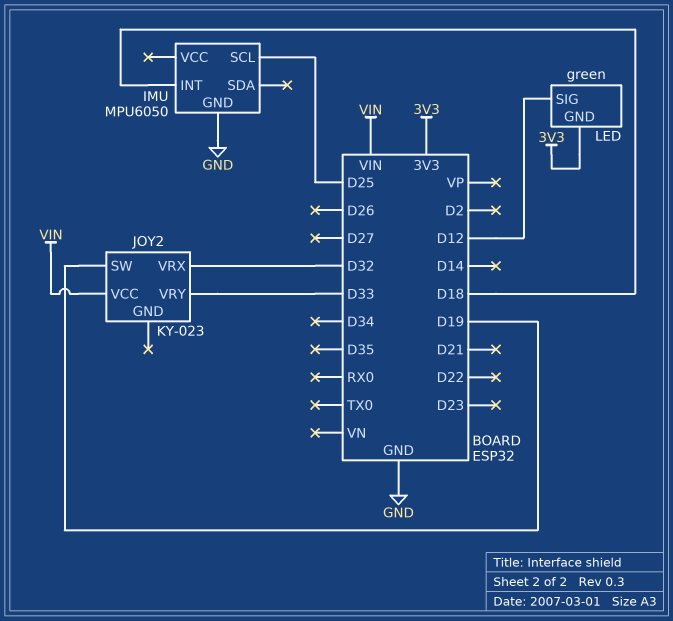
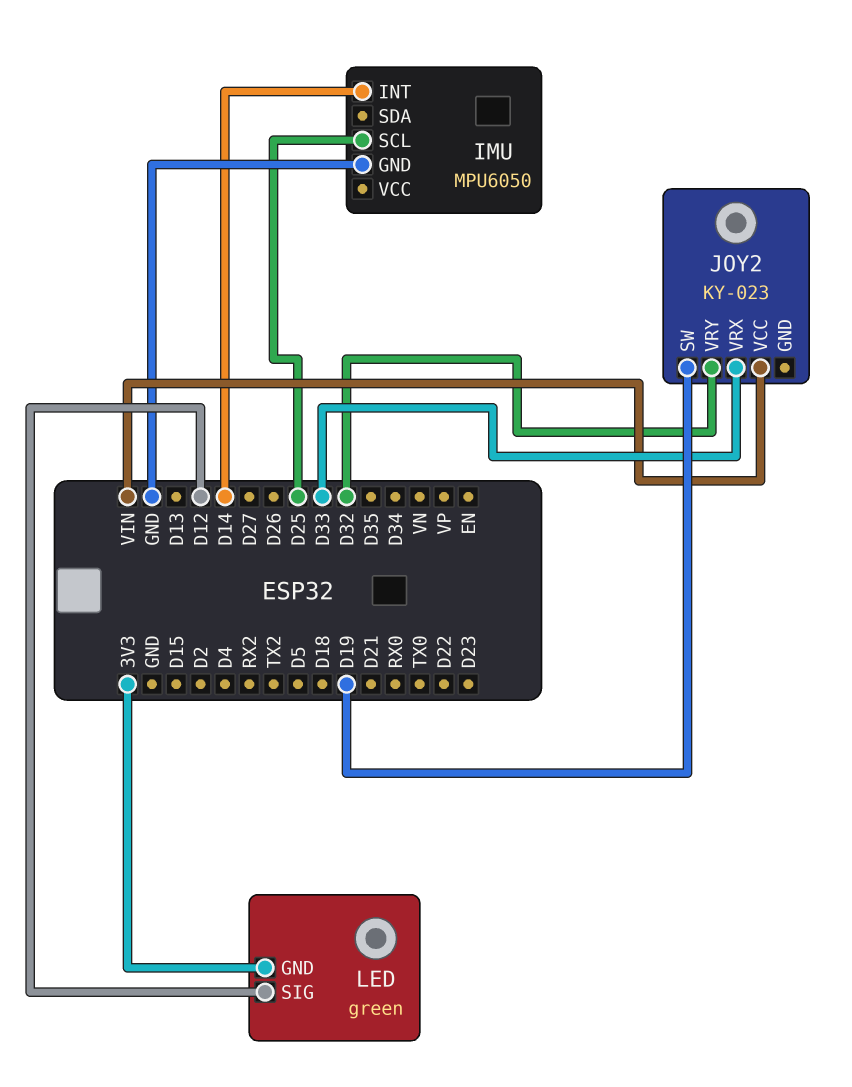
IMU pin INT: D18 -> D14
JOY2 pin VRX: D32 -> D33
JOY2 pin VRY: D33 -> D32

